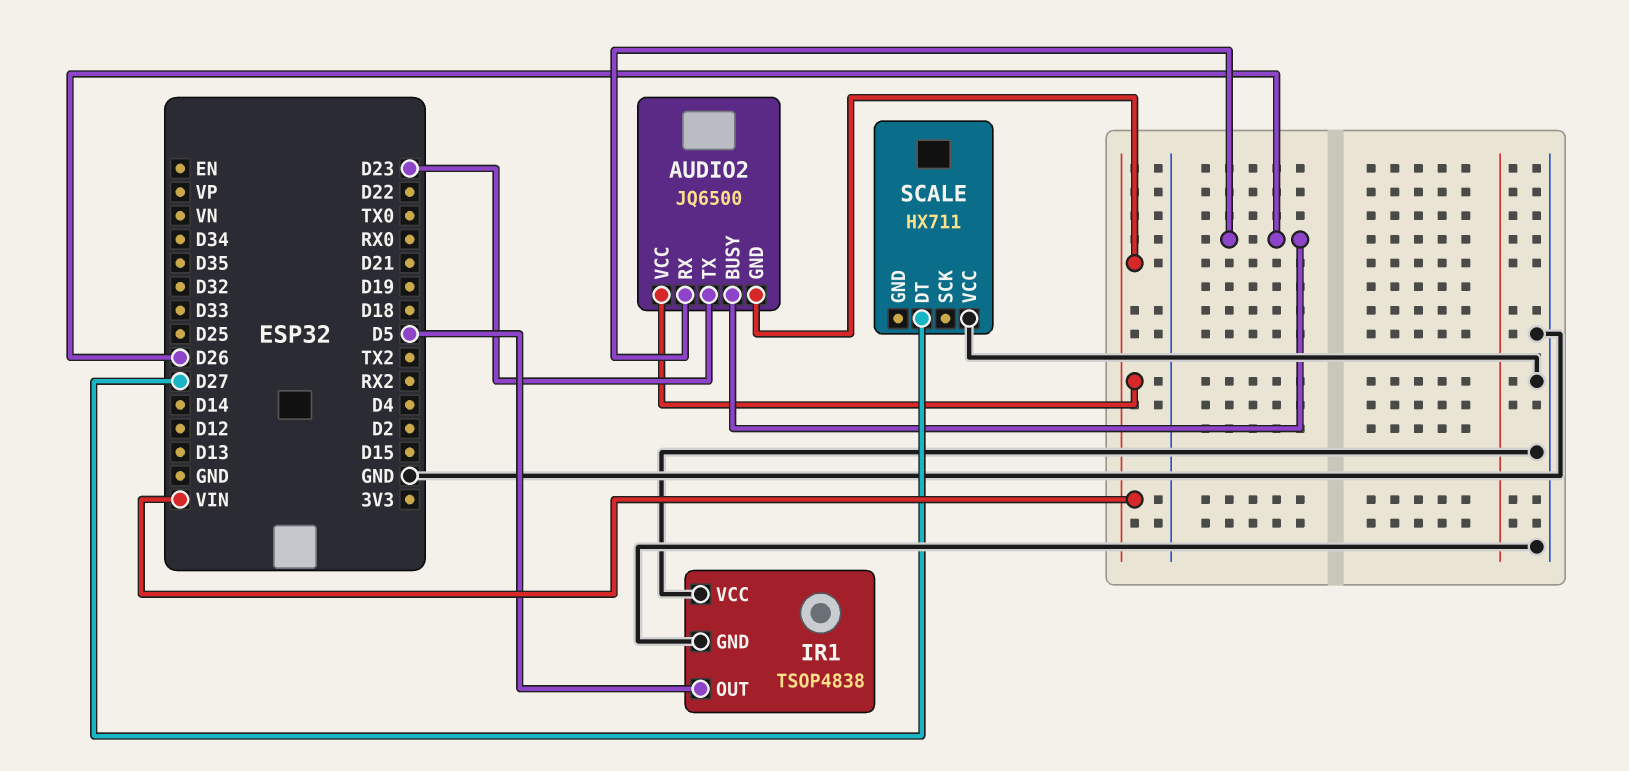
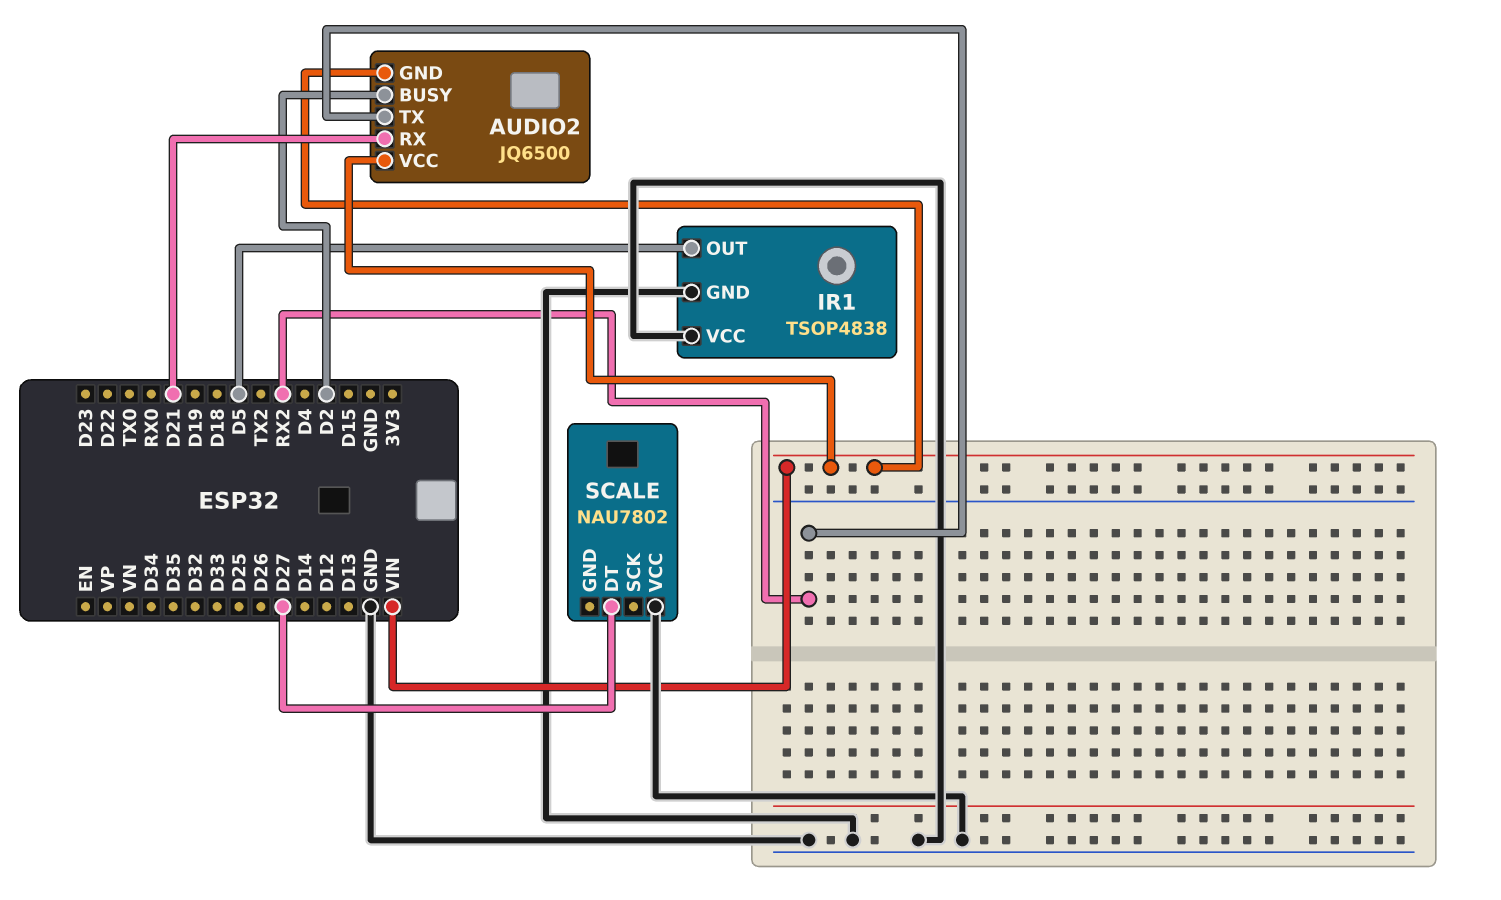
AUDIO2 pin BUSY: D26 -> D2
AUDIO2 pin RX: D26 -> D21
AUDIO2 pin TX: D23 -> RX2
SCALE: HX711 -> NAU7802

